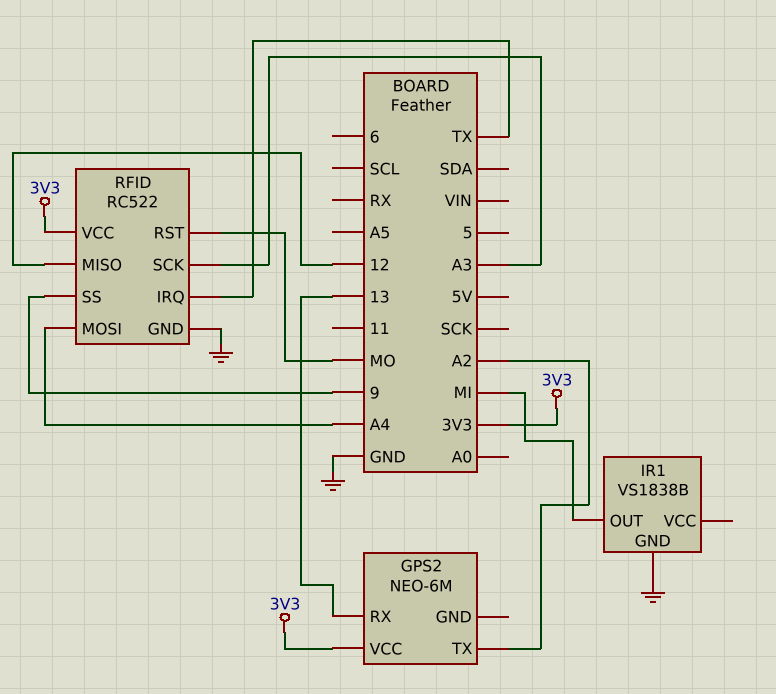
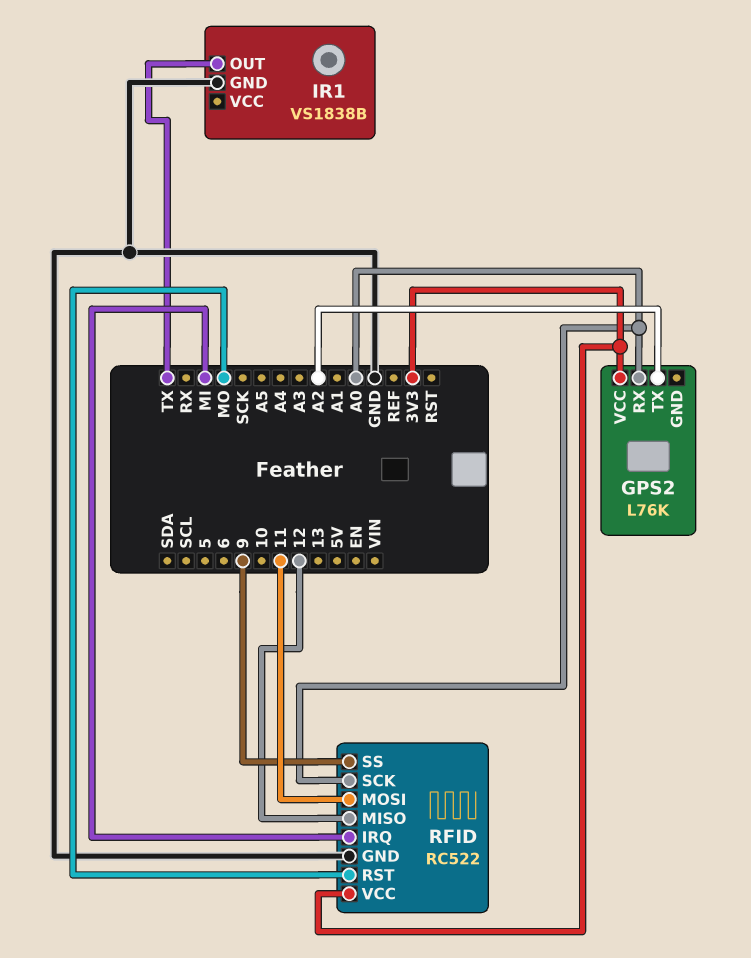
GPS2: NEO-6M -> L76K
GPS2 pin RX: 13 -> A0
IR1 pin OUT: MI -> TX
RFID pin IRQ: TX -> MI
RFID pin MOSI: A4 -> 11
RFID pin SCK: A3 -> A0

